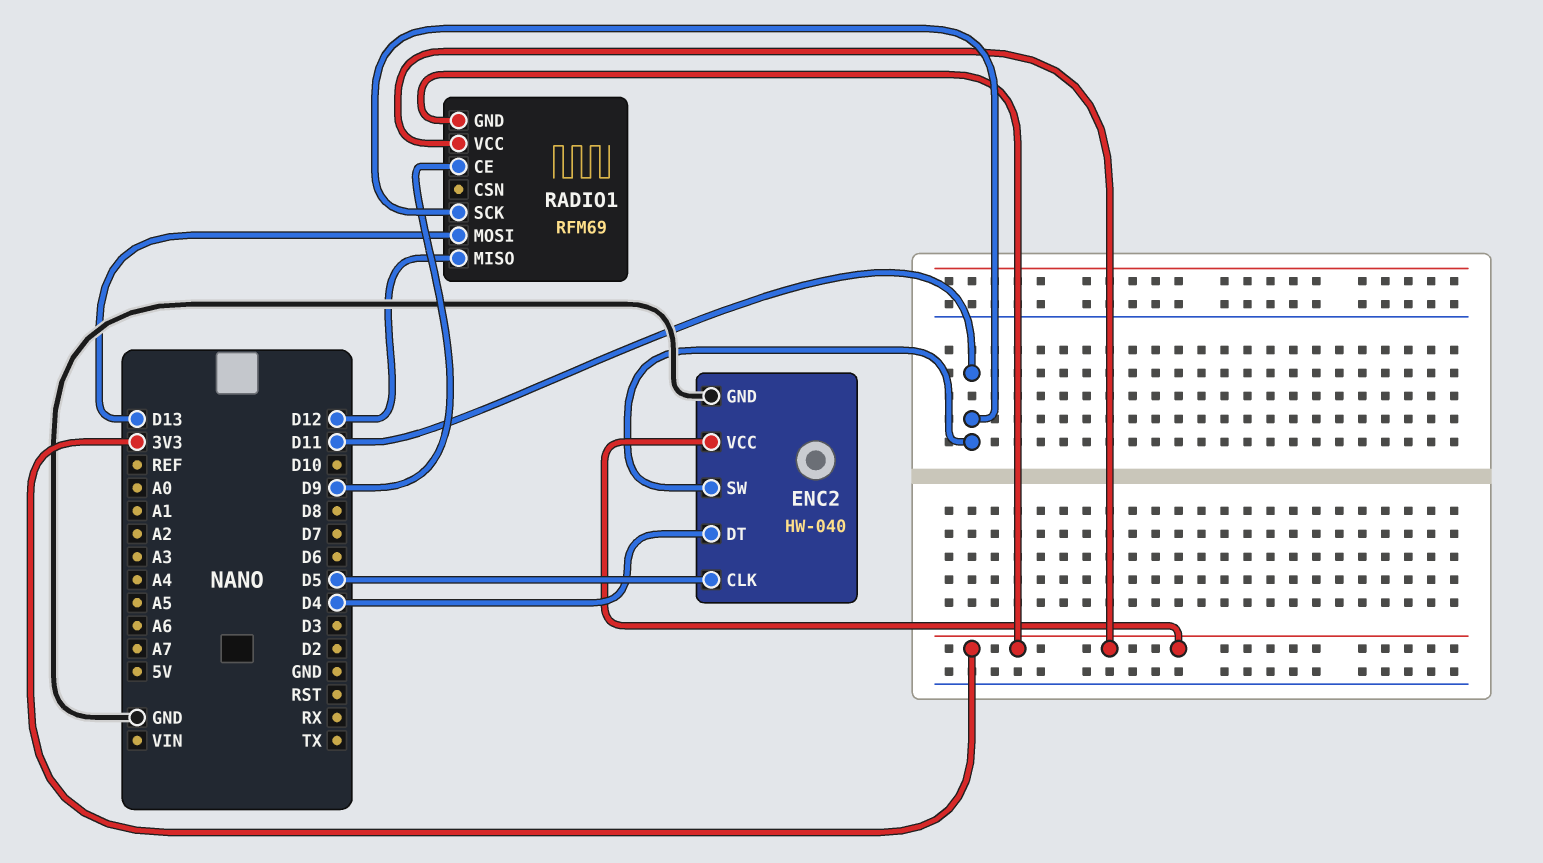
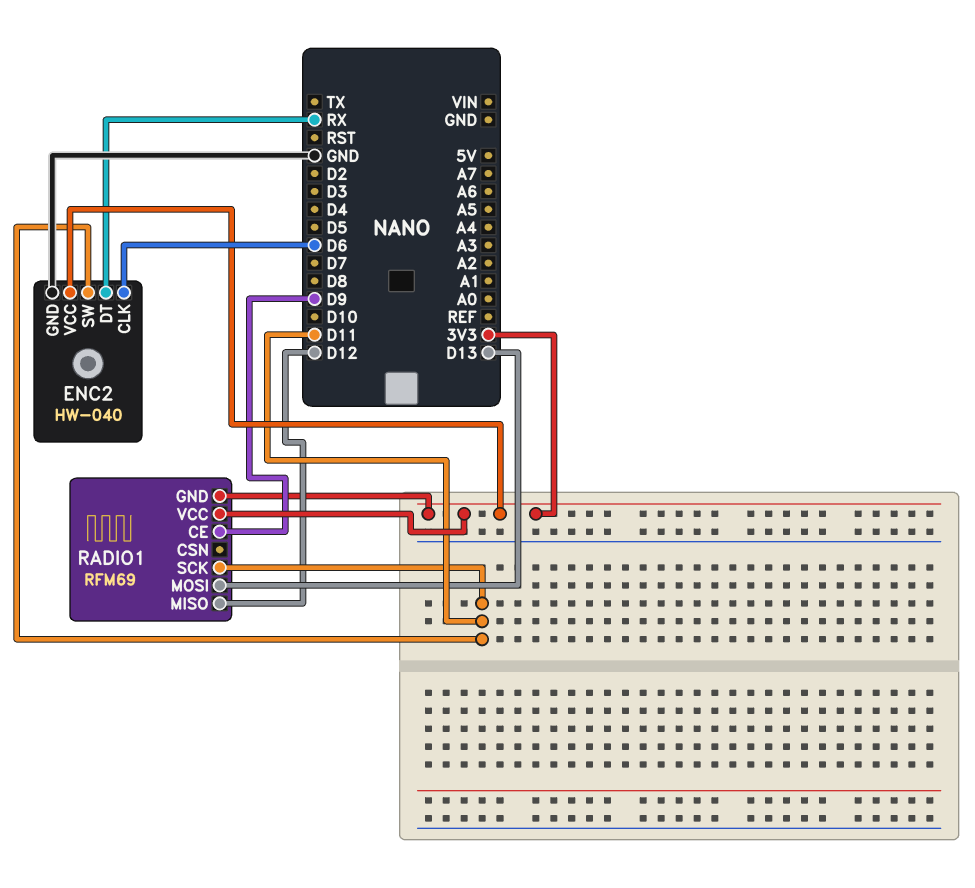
ENC2 pin CLK: D5 -> D6
ENC2 pin DT: D4 -> RX

